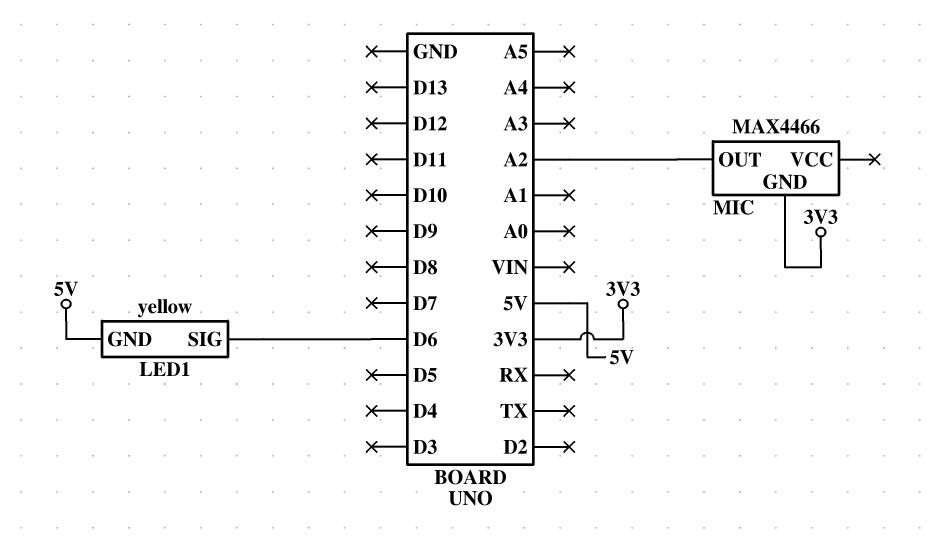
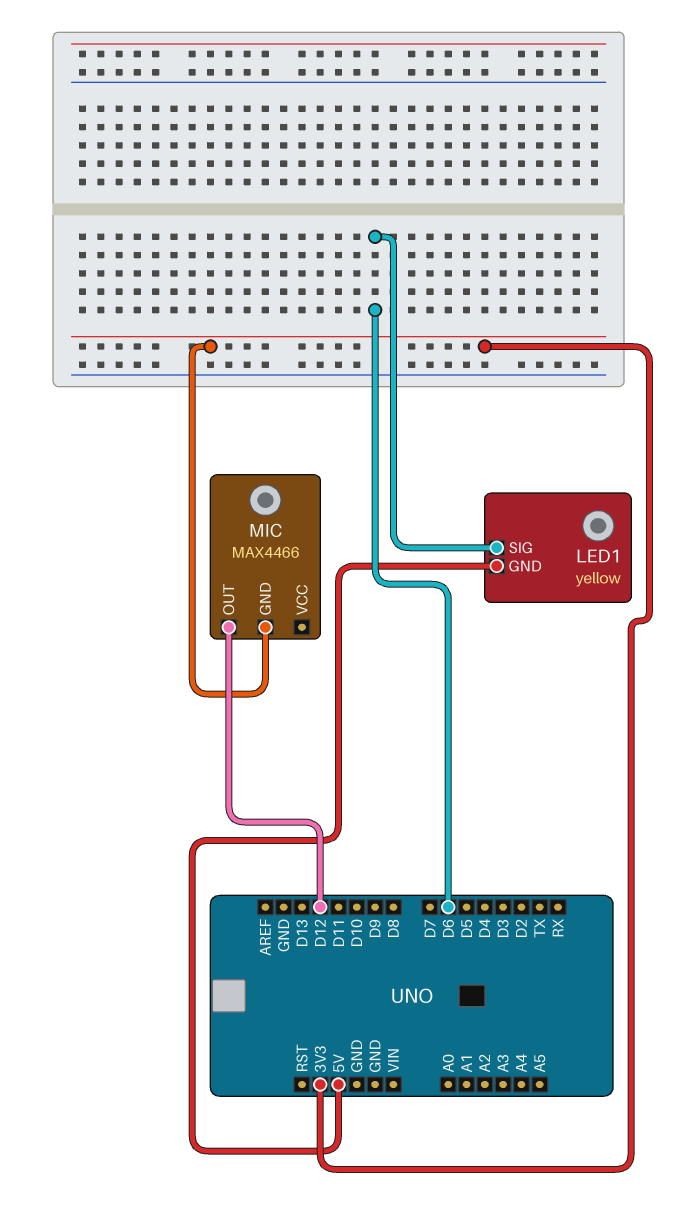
MIC pin OUT: A2 -> D12

